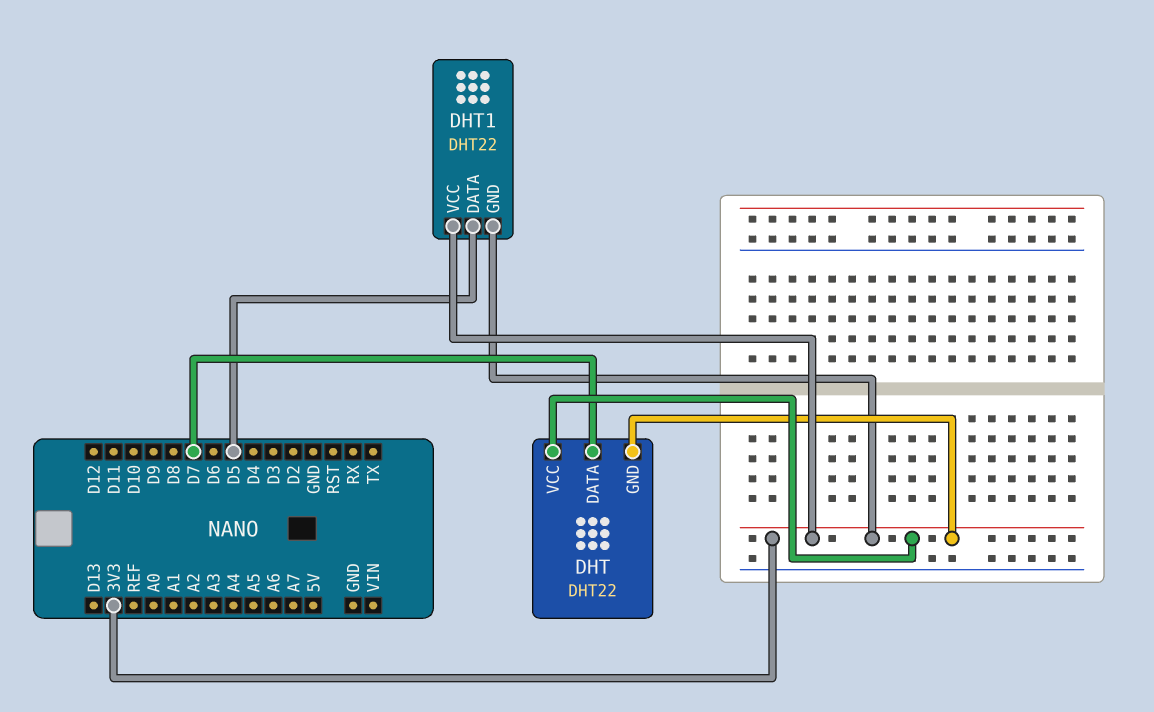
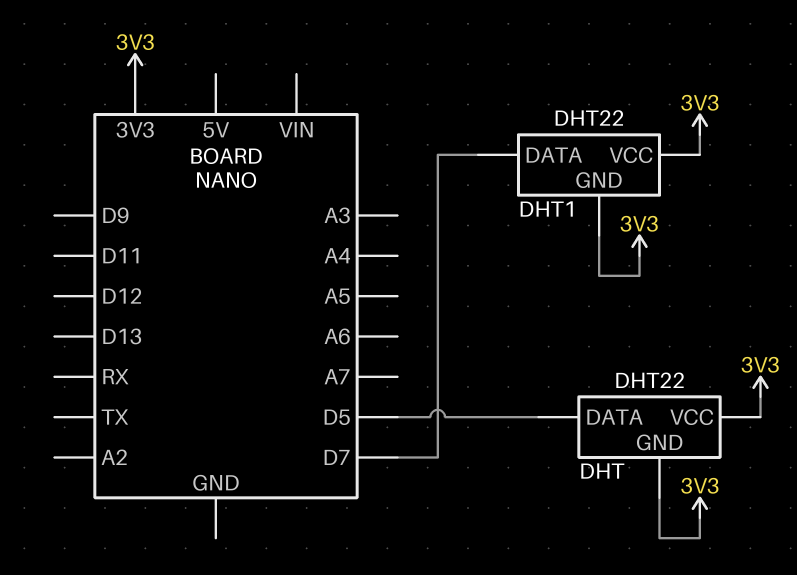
DHT pin DATA: D7 -> D5
DHT1 pin DATA: D5 -> D7

